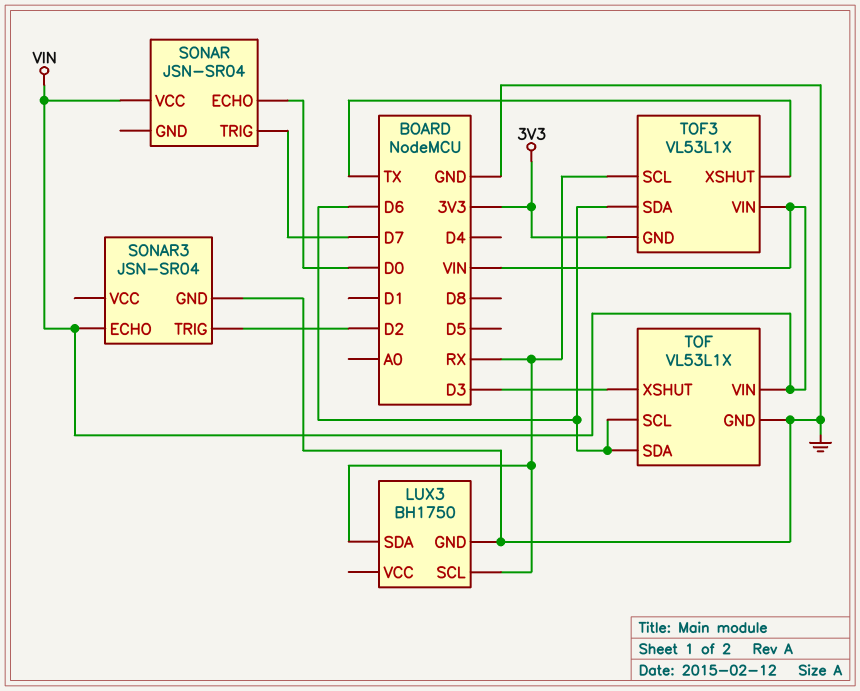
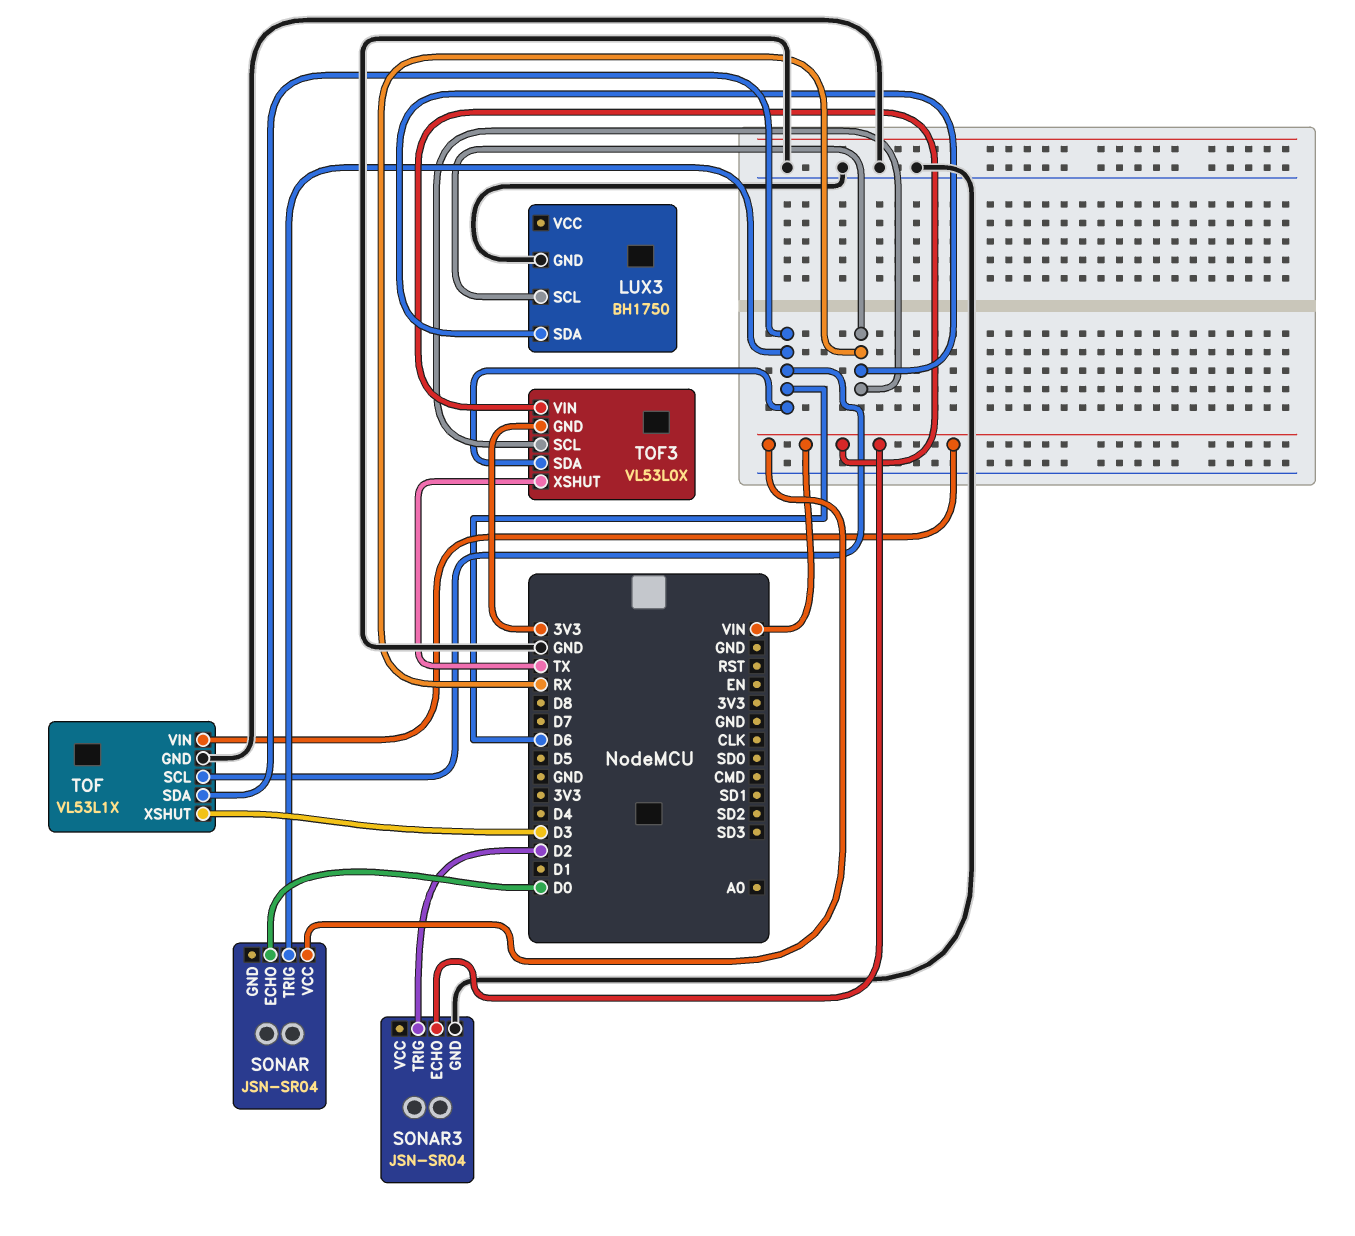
SONAR pin TRIG: D7 -> D6
TOF3: VL53L1X -> VL53L0X

